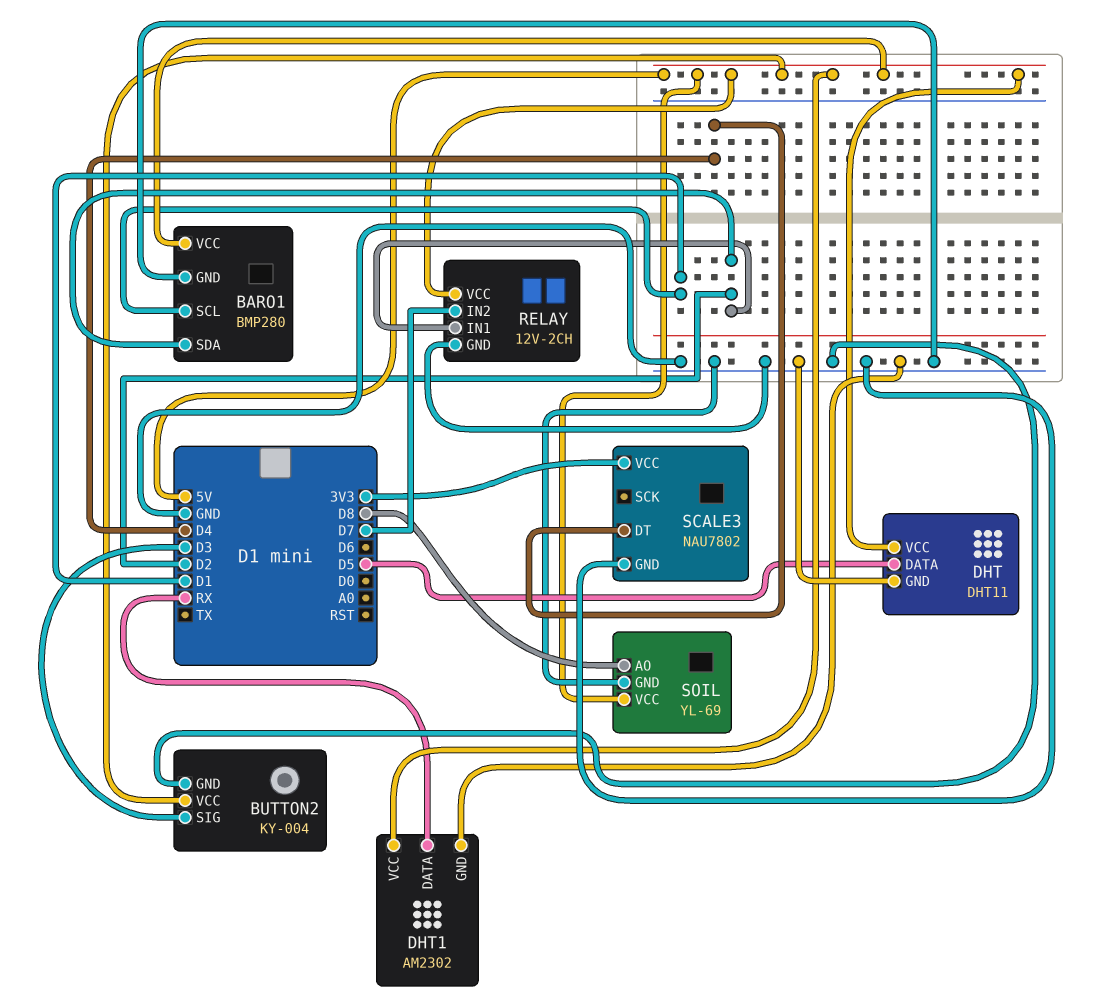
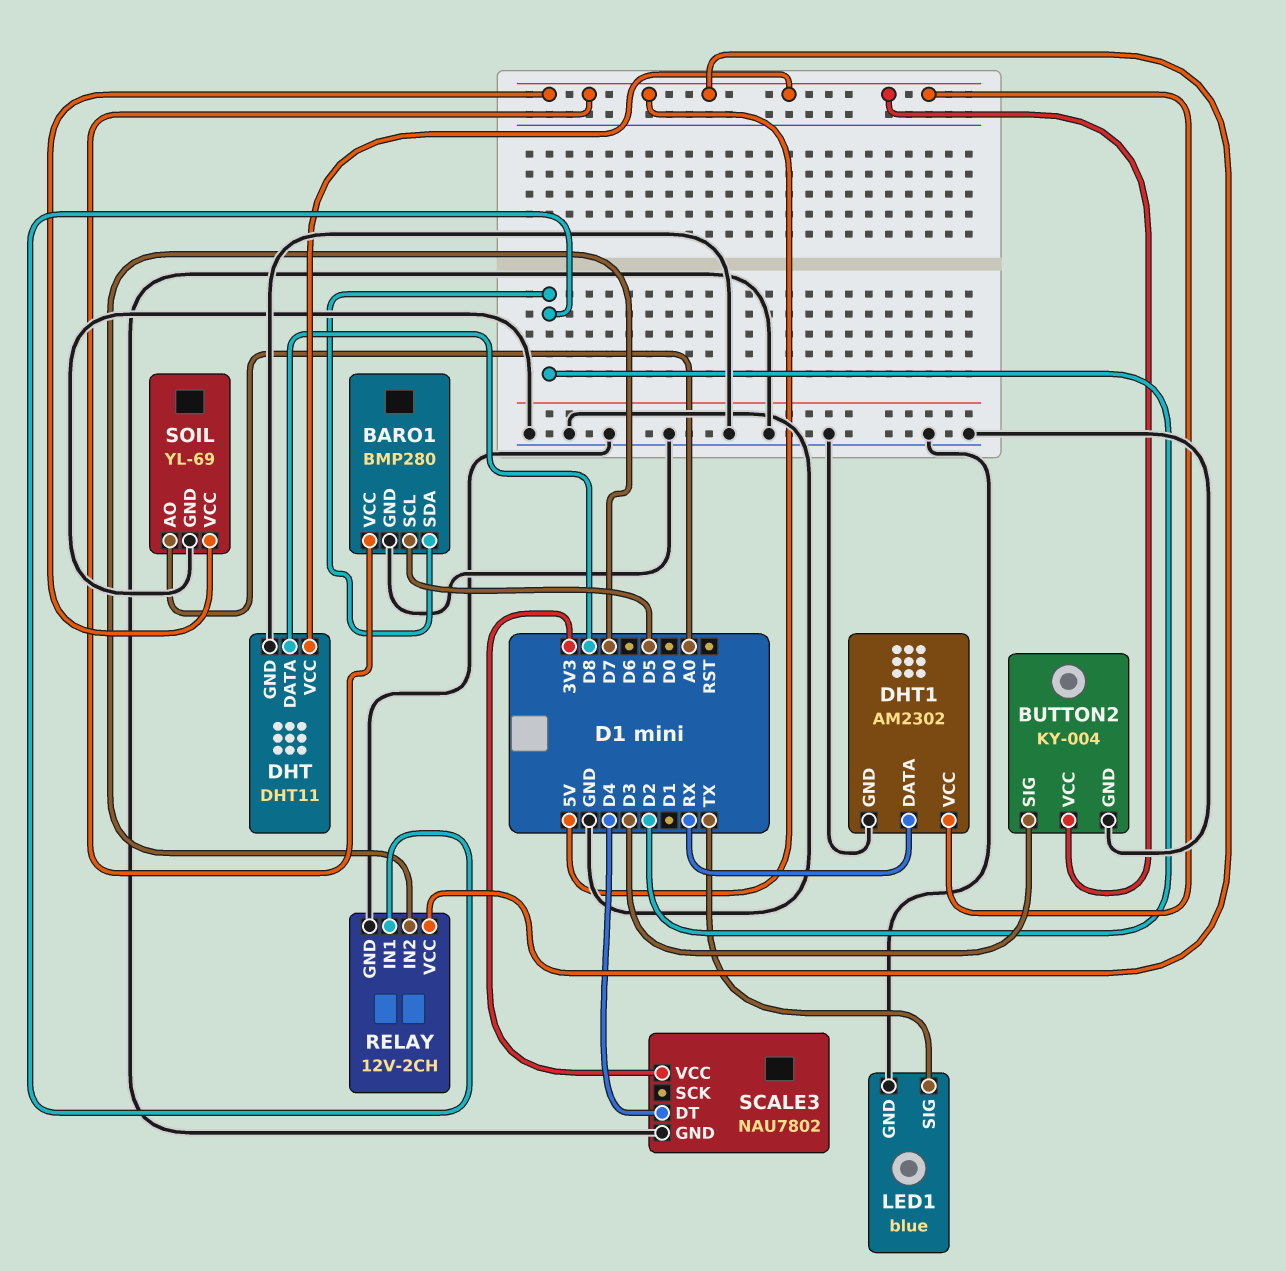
BARO1 pin SCL: D1 -> D5
DHT pin DATA: D5 -> D8
LED1: none -> blue
LED1 pin GND: none -> GND
LED1 pin SIG: none -> TX
SOIL pin AO: D8 -> A0

